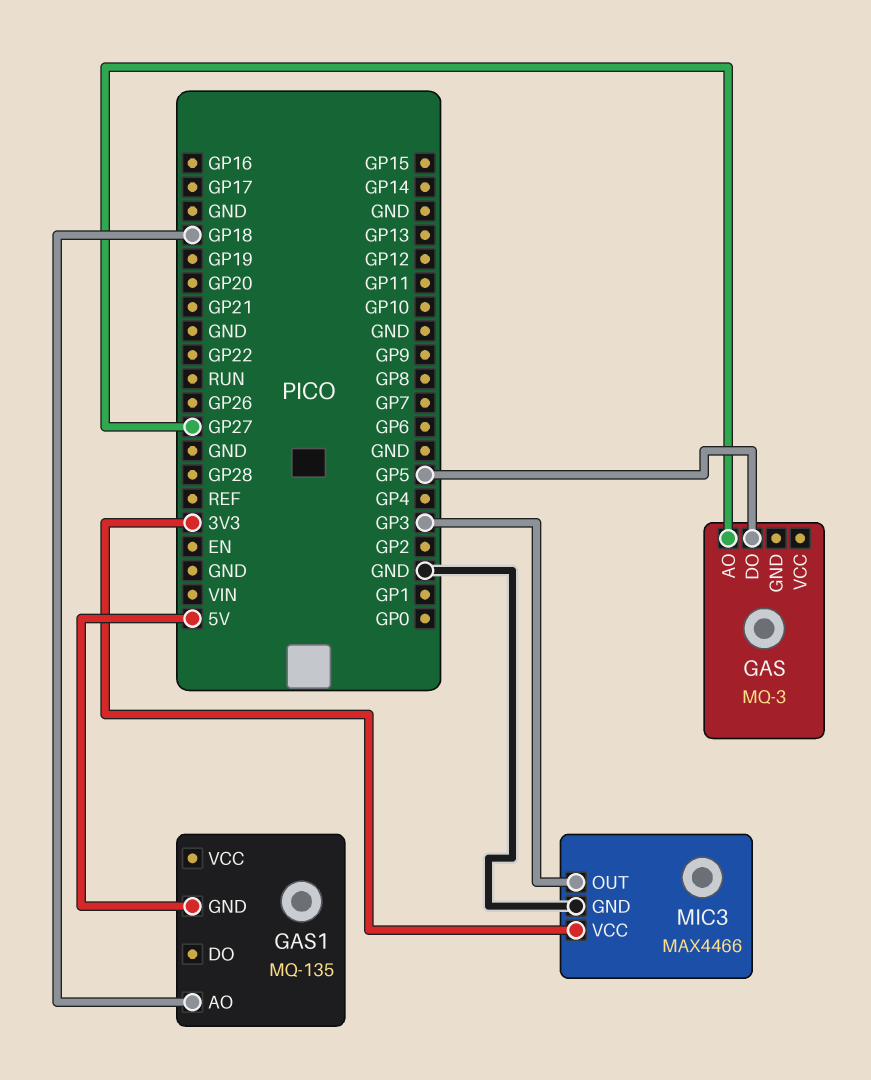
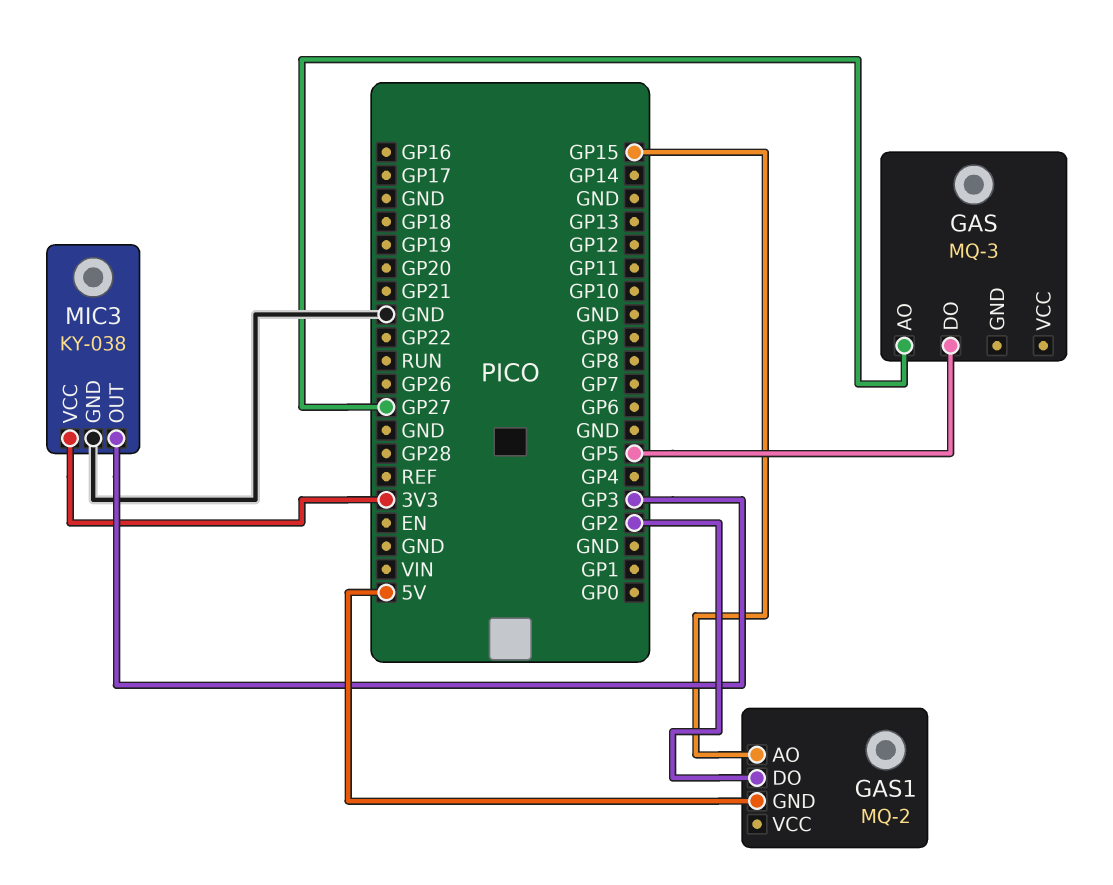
GAS1: MQ-135 -> MQ-2
GAS1 pin AO: GP18 -> GP15
GAS1 pin DO: none -> GP2
MIC3: MAX4466 -> KY-038

